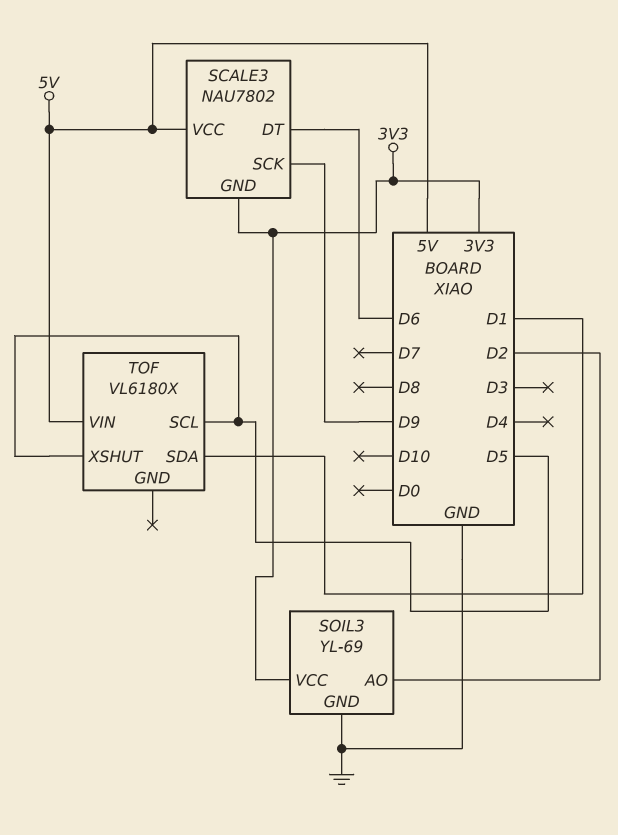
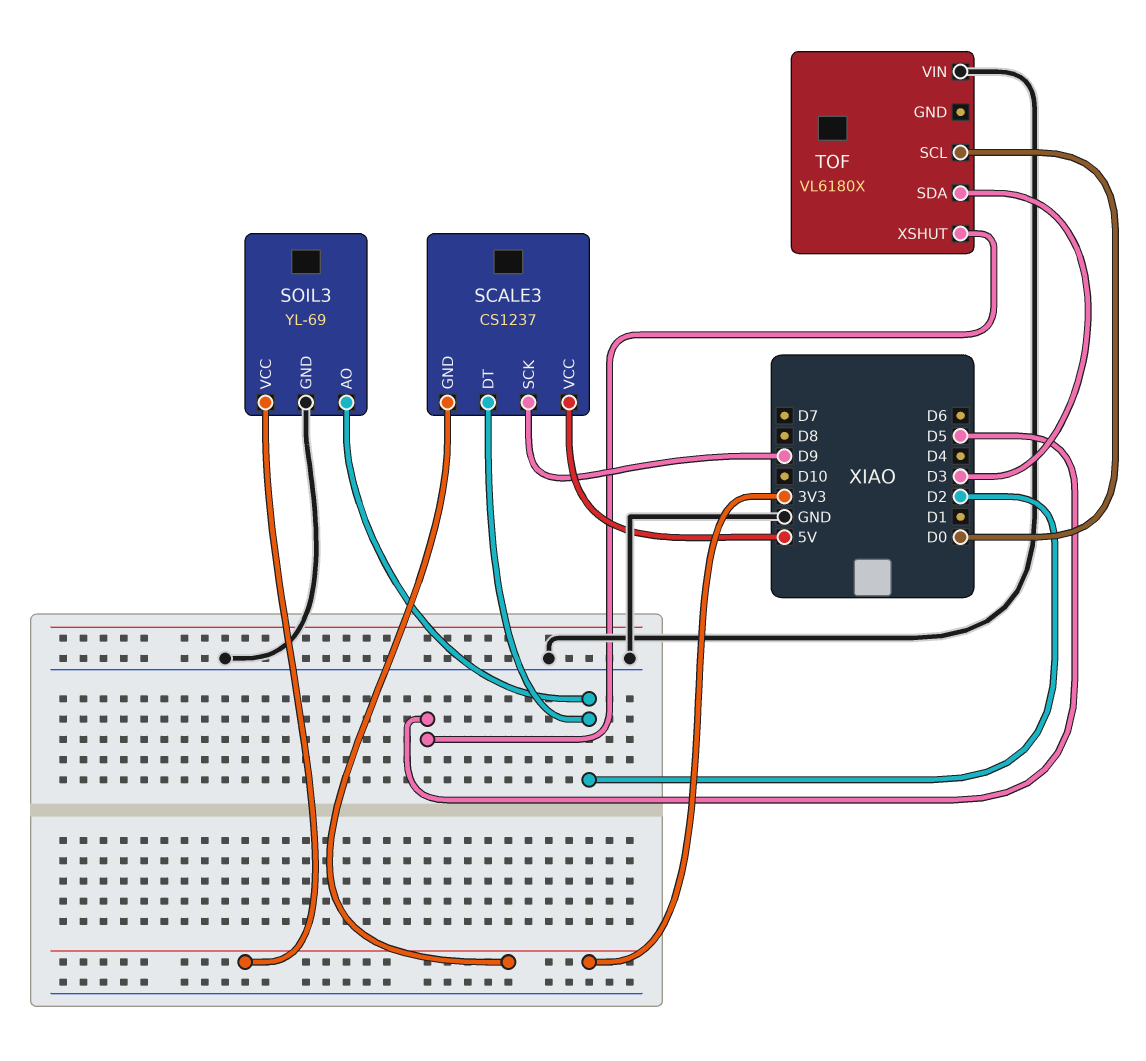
SCALE3: NAU7802 -> CS1237
SCALE3 pin DT: D6 -> D2
TOF pin SCL: D5 -> D0
TOF pin SDA: D1 -> D3
TOF pin VIN: 5V -> GND

